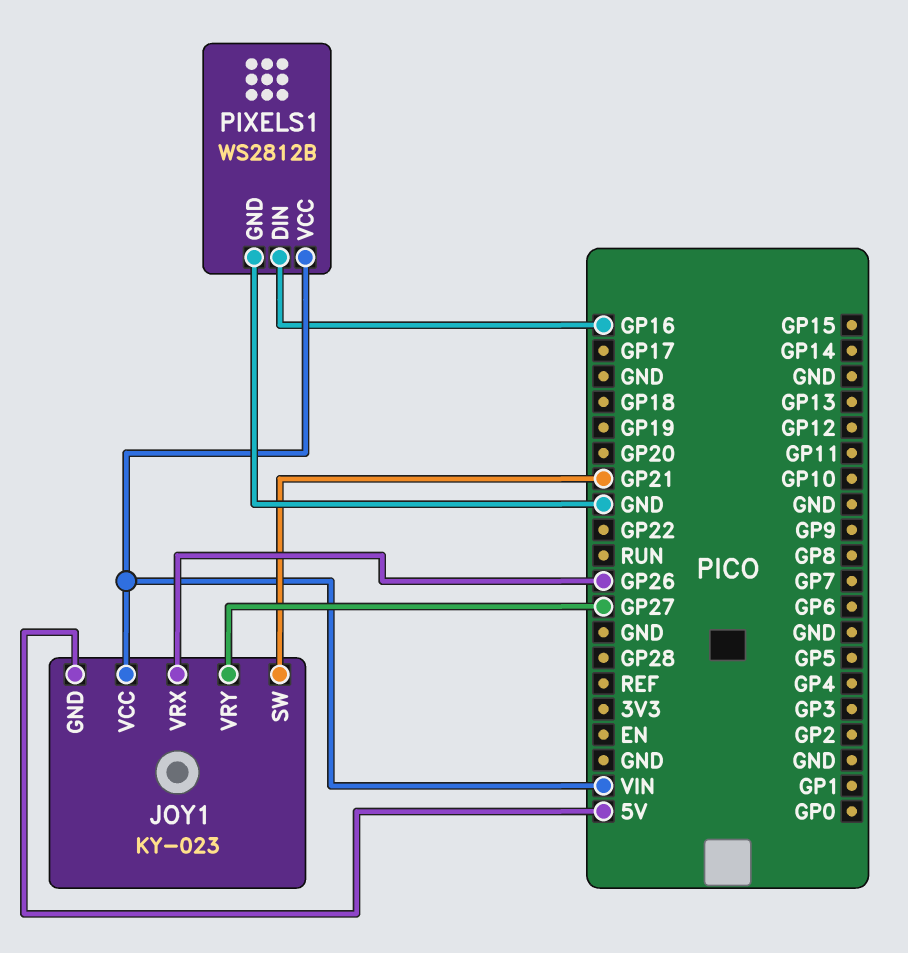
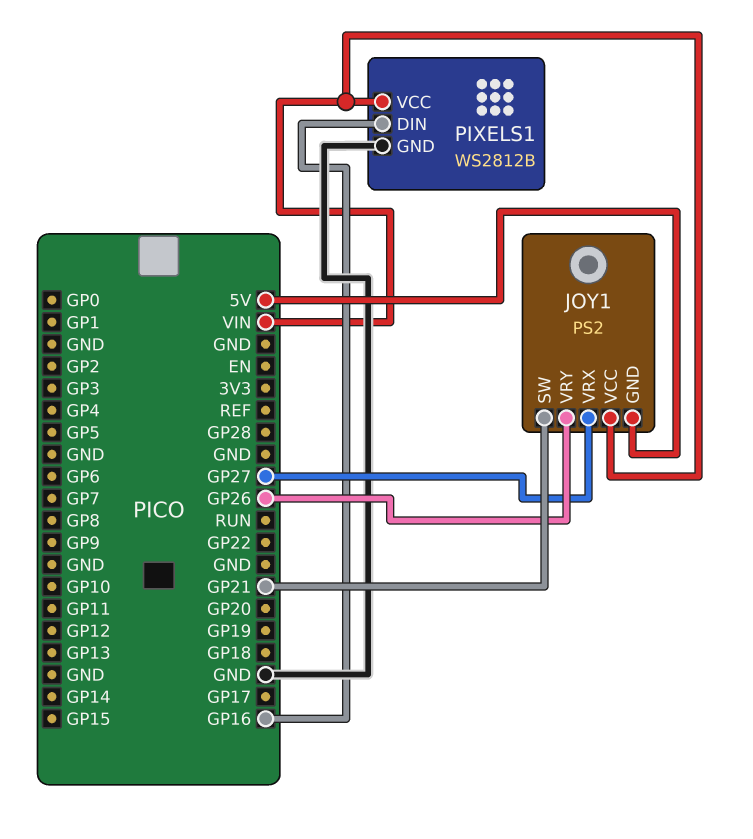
JOY1: KY-023 -> PS2
JOY1 pin VRX: GP26 -> GP27
JOY1 pin VRY: GP27 -> GP26

